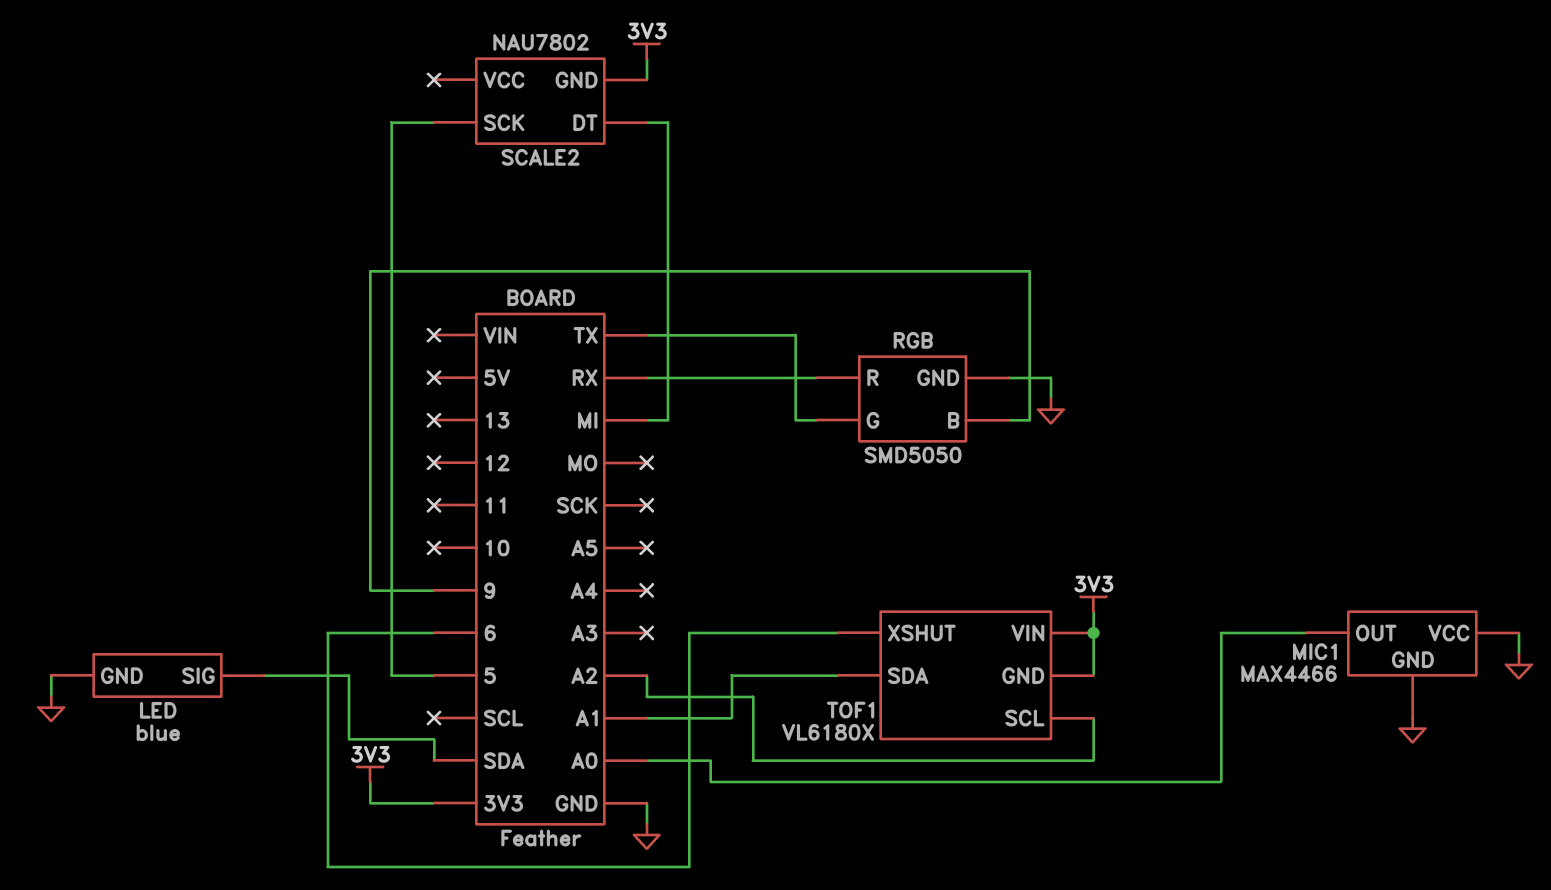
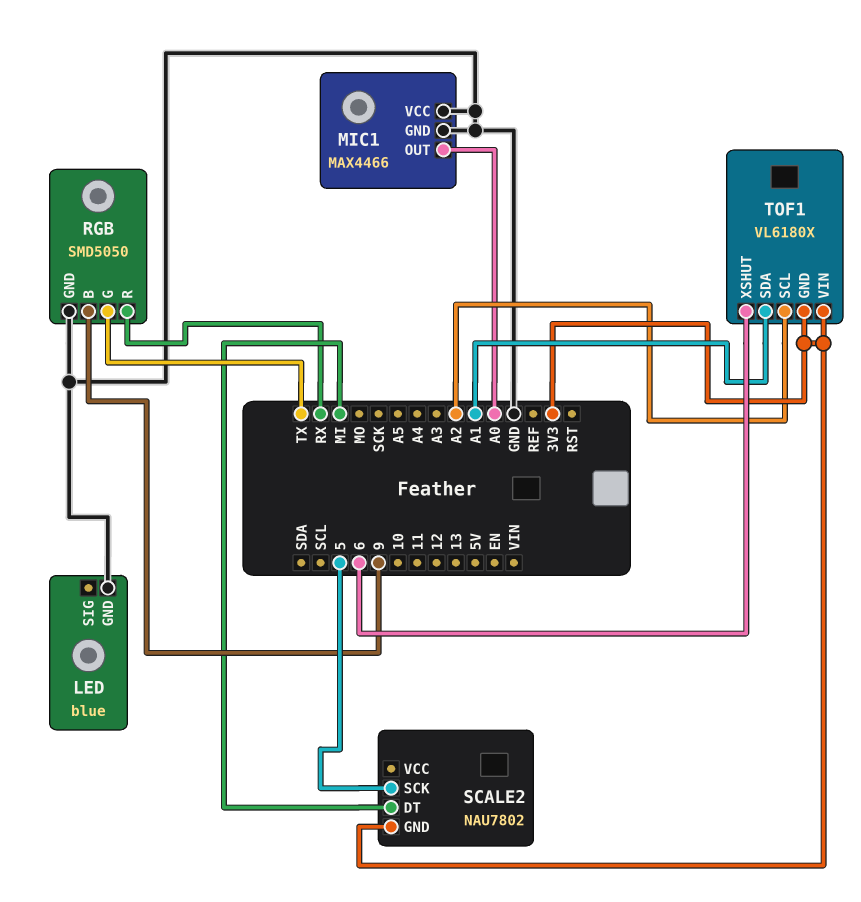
LED pin SIG: SDA -> none

